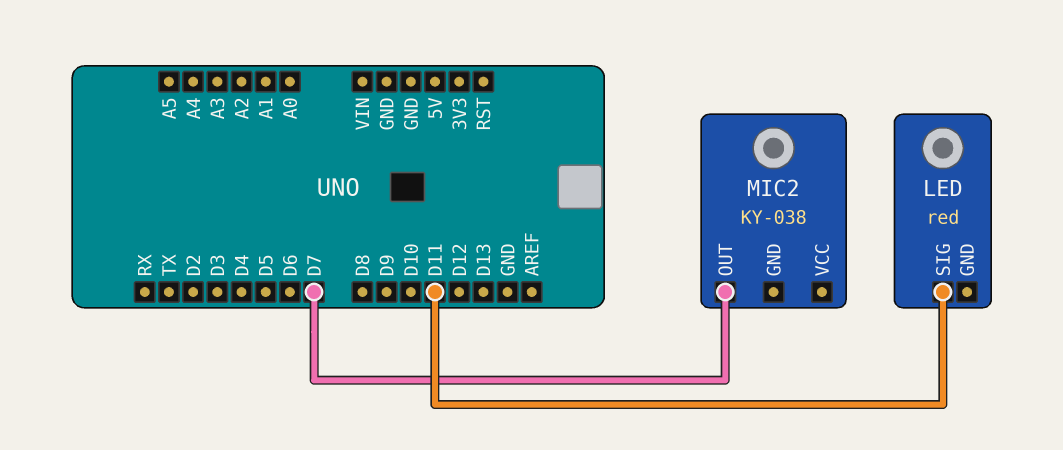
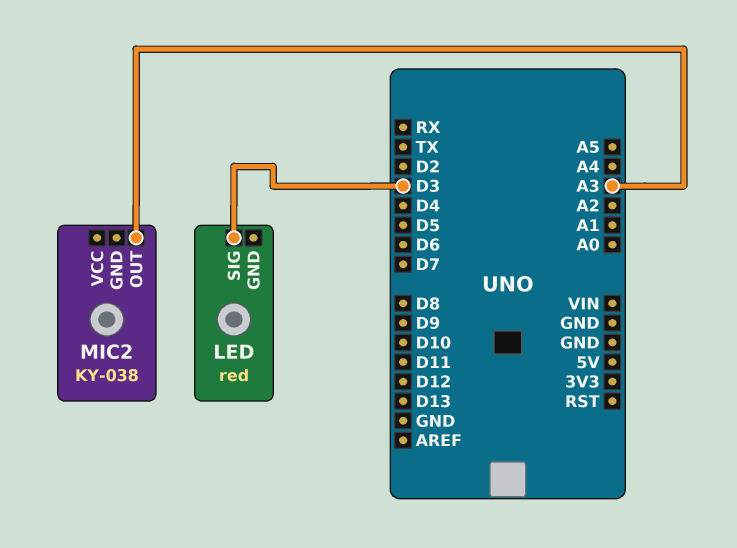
LED pin SIG: D11 -> D3
MIC2 pin OUT: D7 -> A3

